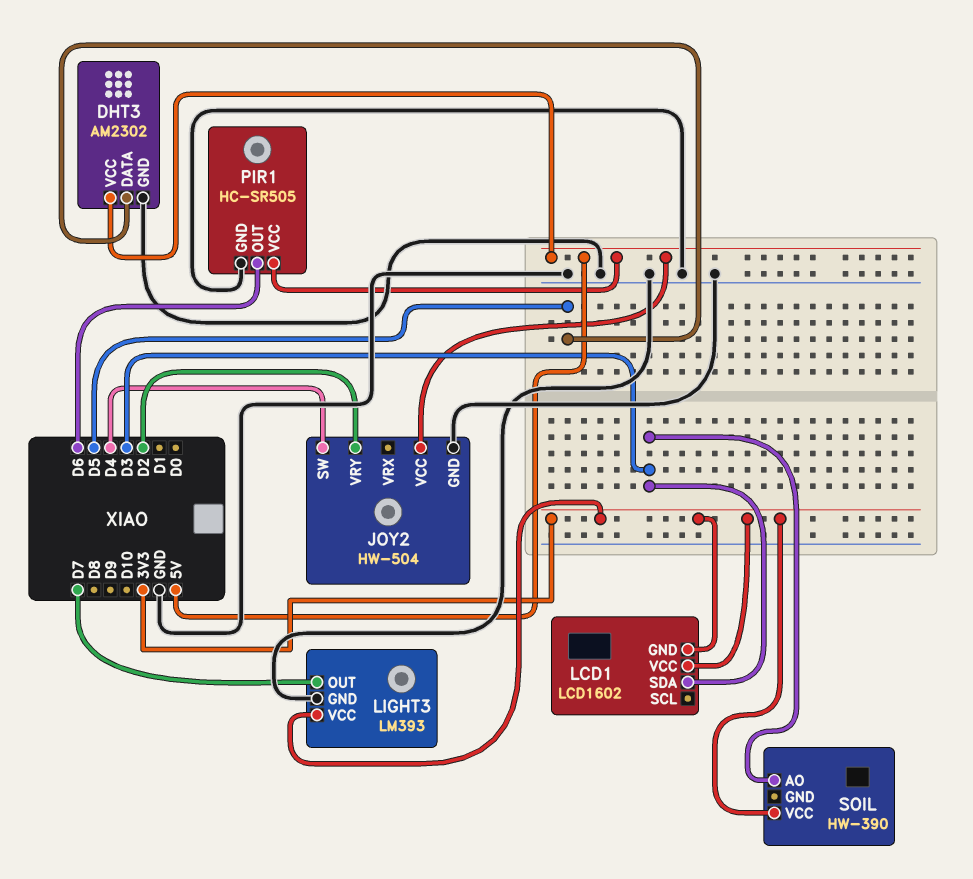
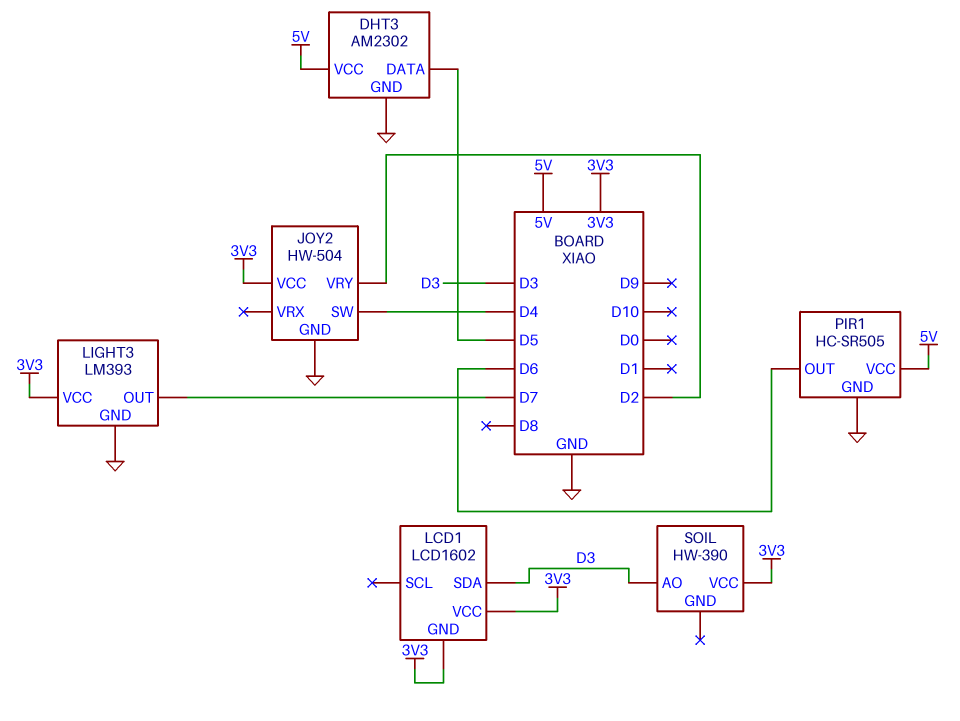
JOY2 pin VCC: 5V -> 3V3

